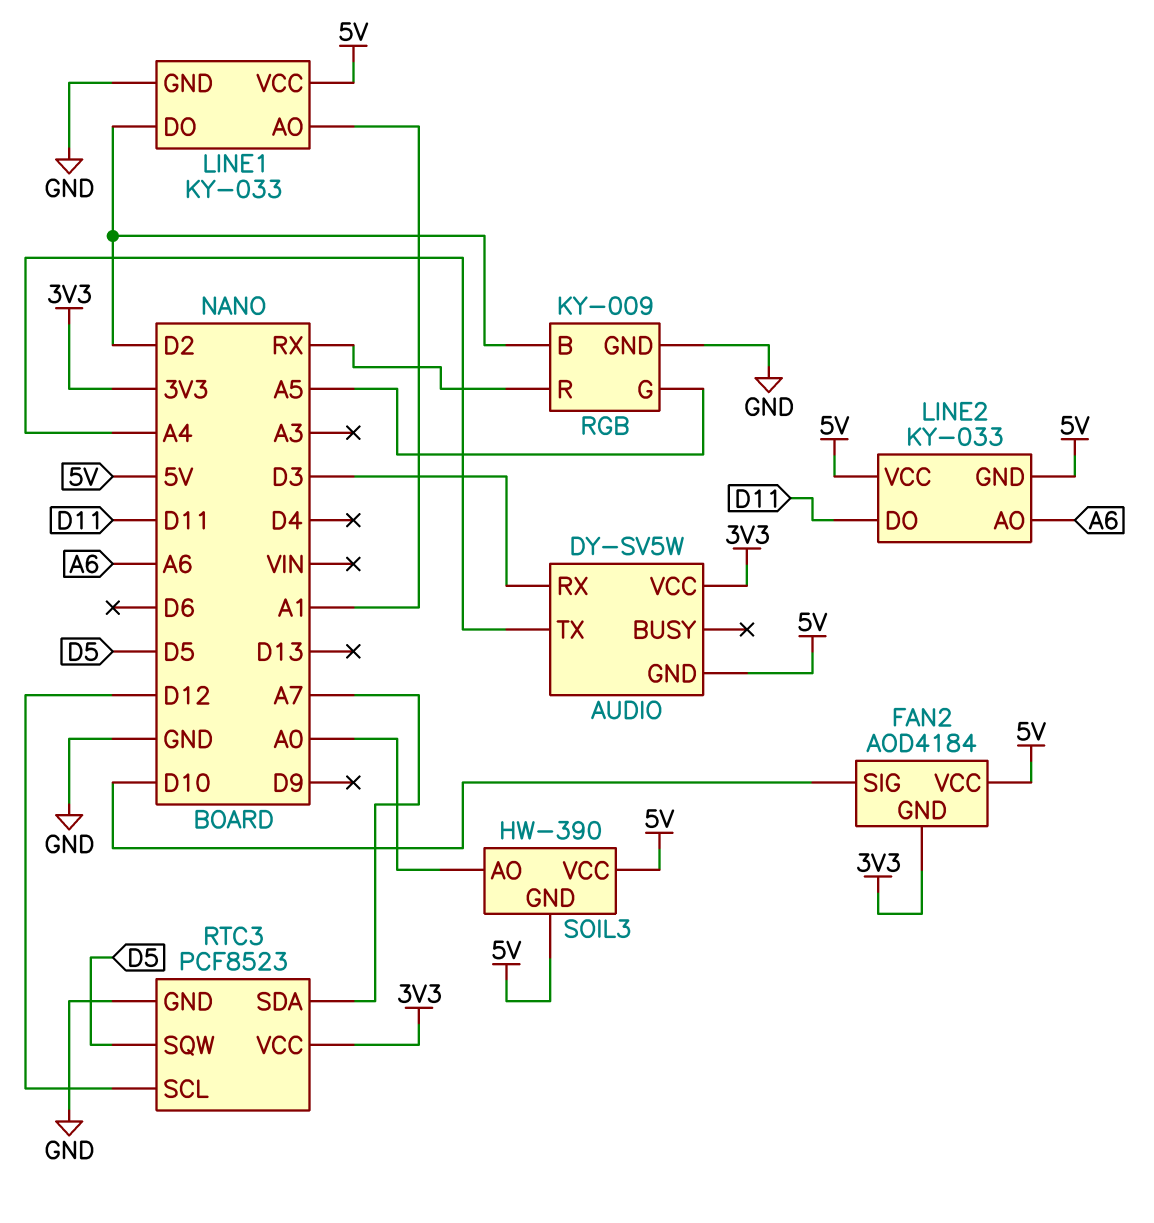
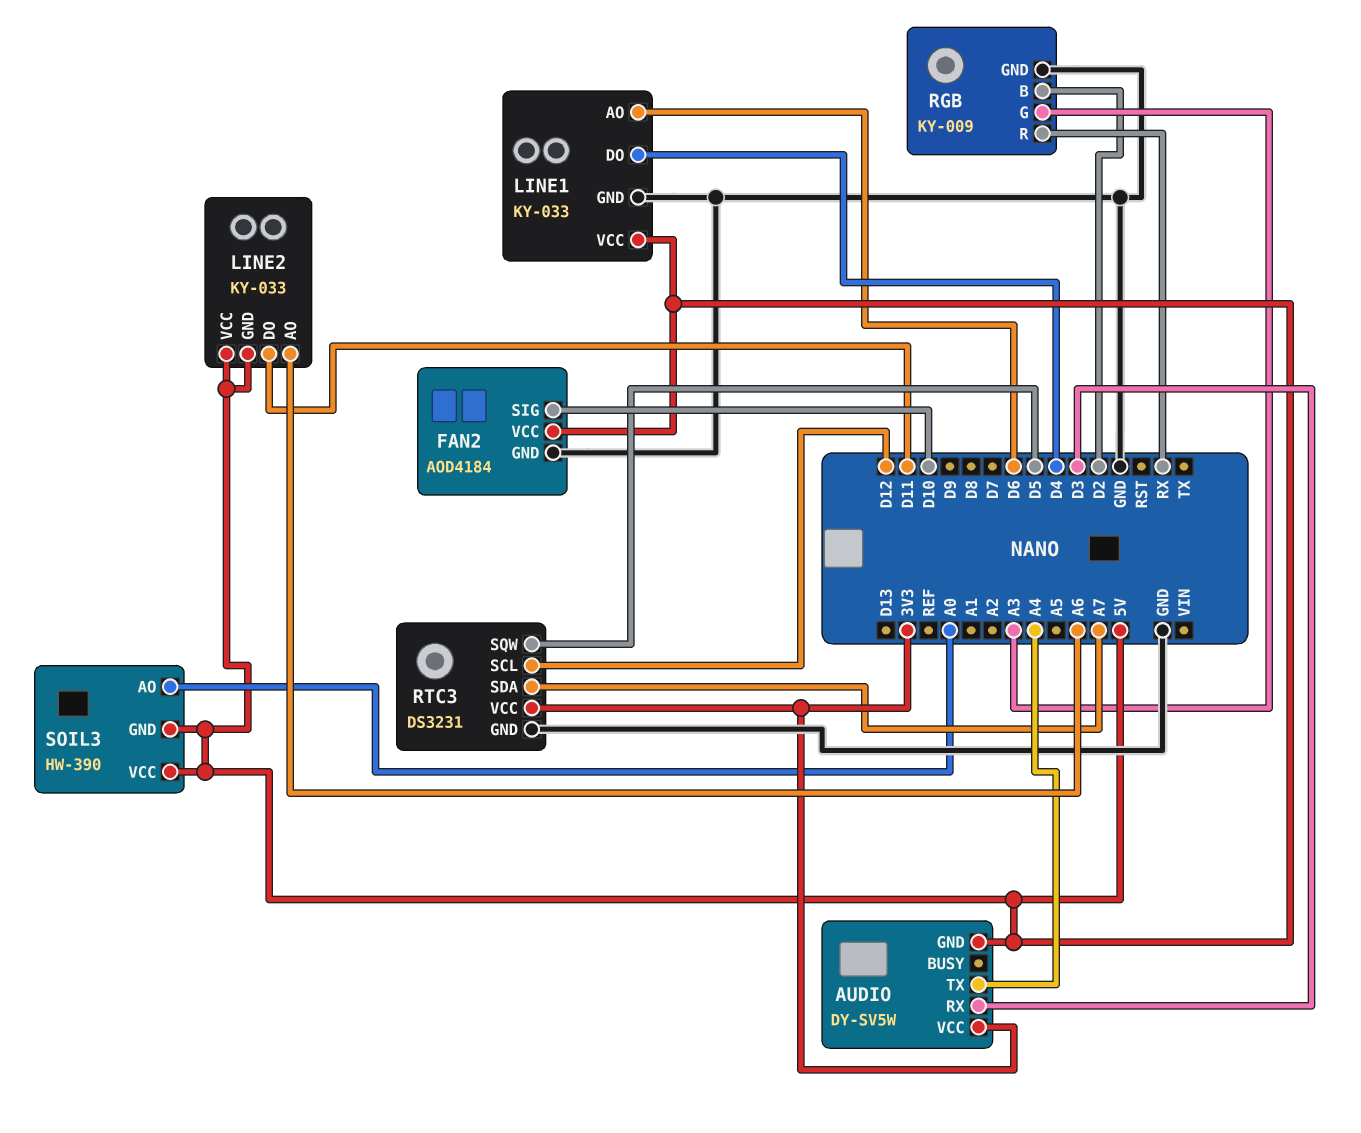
FAN2 pin GND: 3V3 -> GND
LINE1 pin AO: A1 -> D6
LINE1 pin DO: D2 -> D4
RGB pin G: A5 -> A3
RTC3: PCF8523 -> DS3231

